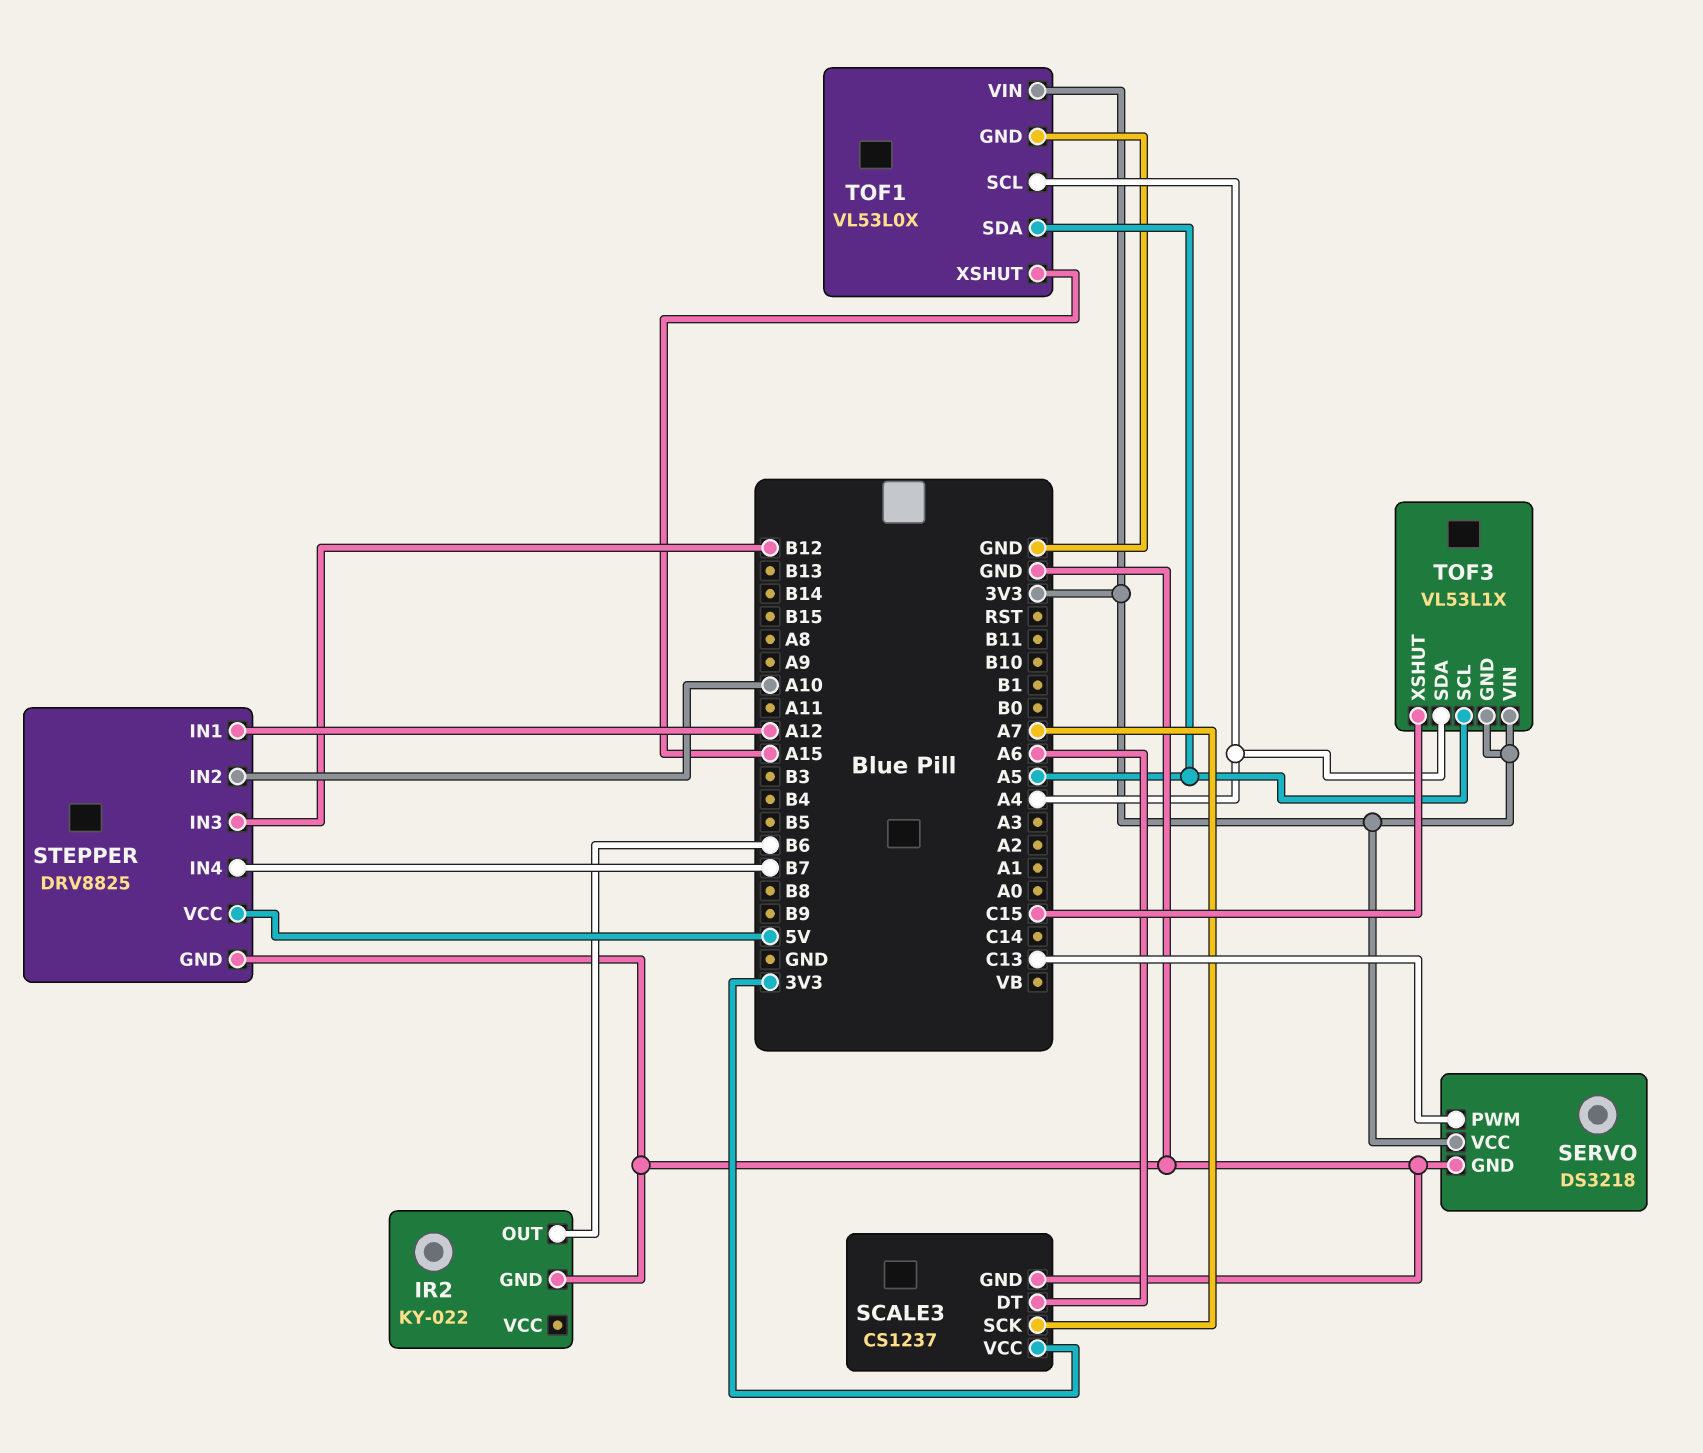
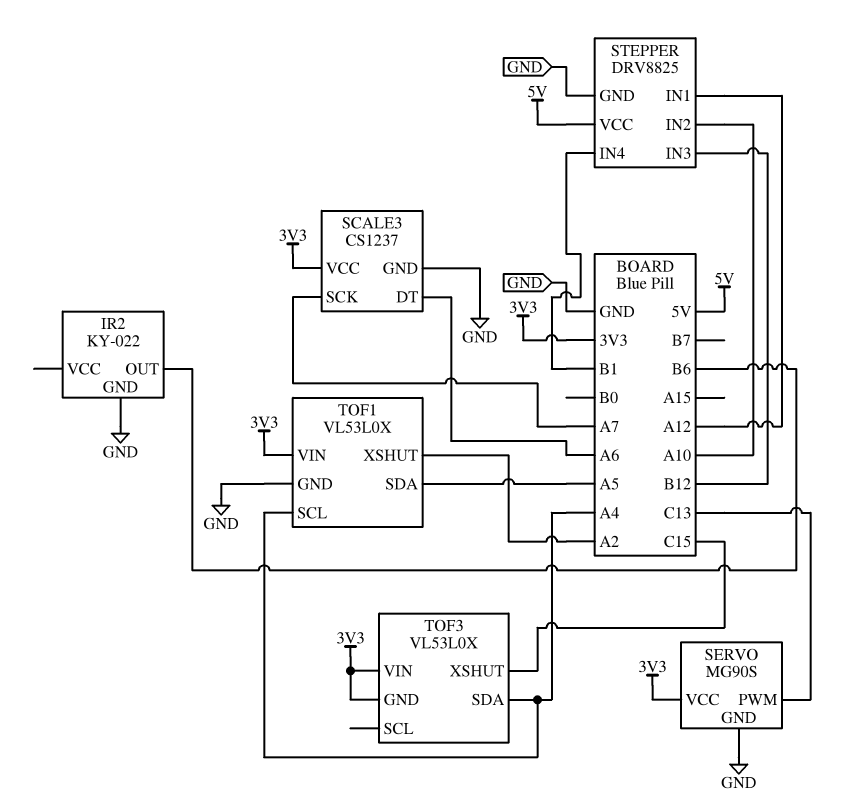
SERVO: DS3218 -> MG90S
STEPPER pin IN4: B7 -> B1
TOF1 pin XSHUT: A15 -> A2
TOF3: VL53L1X -> VL53L0X
TOF3 pin SCL: A5 -> none

